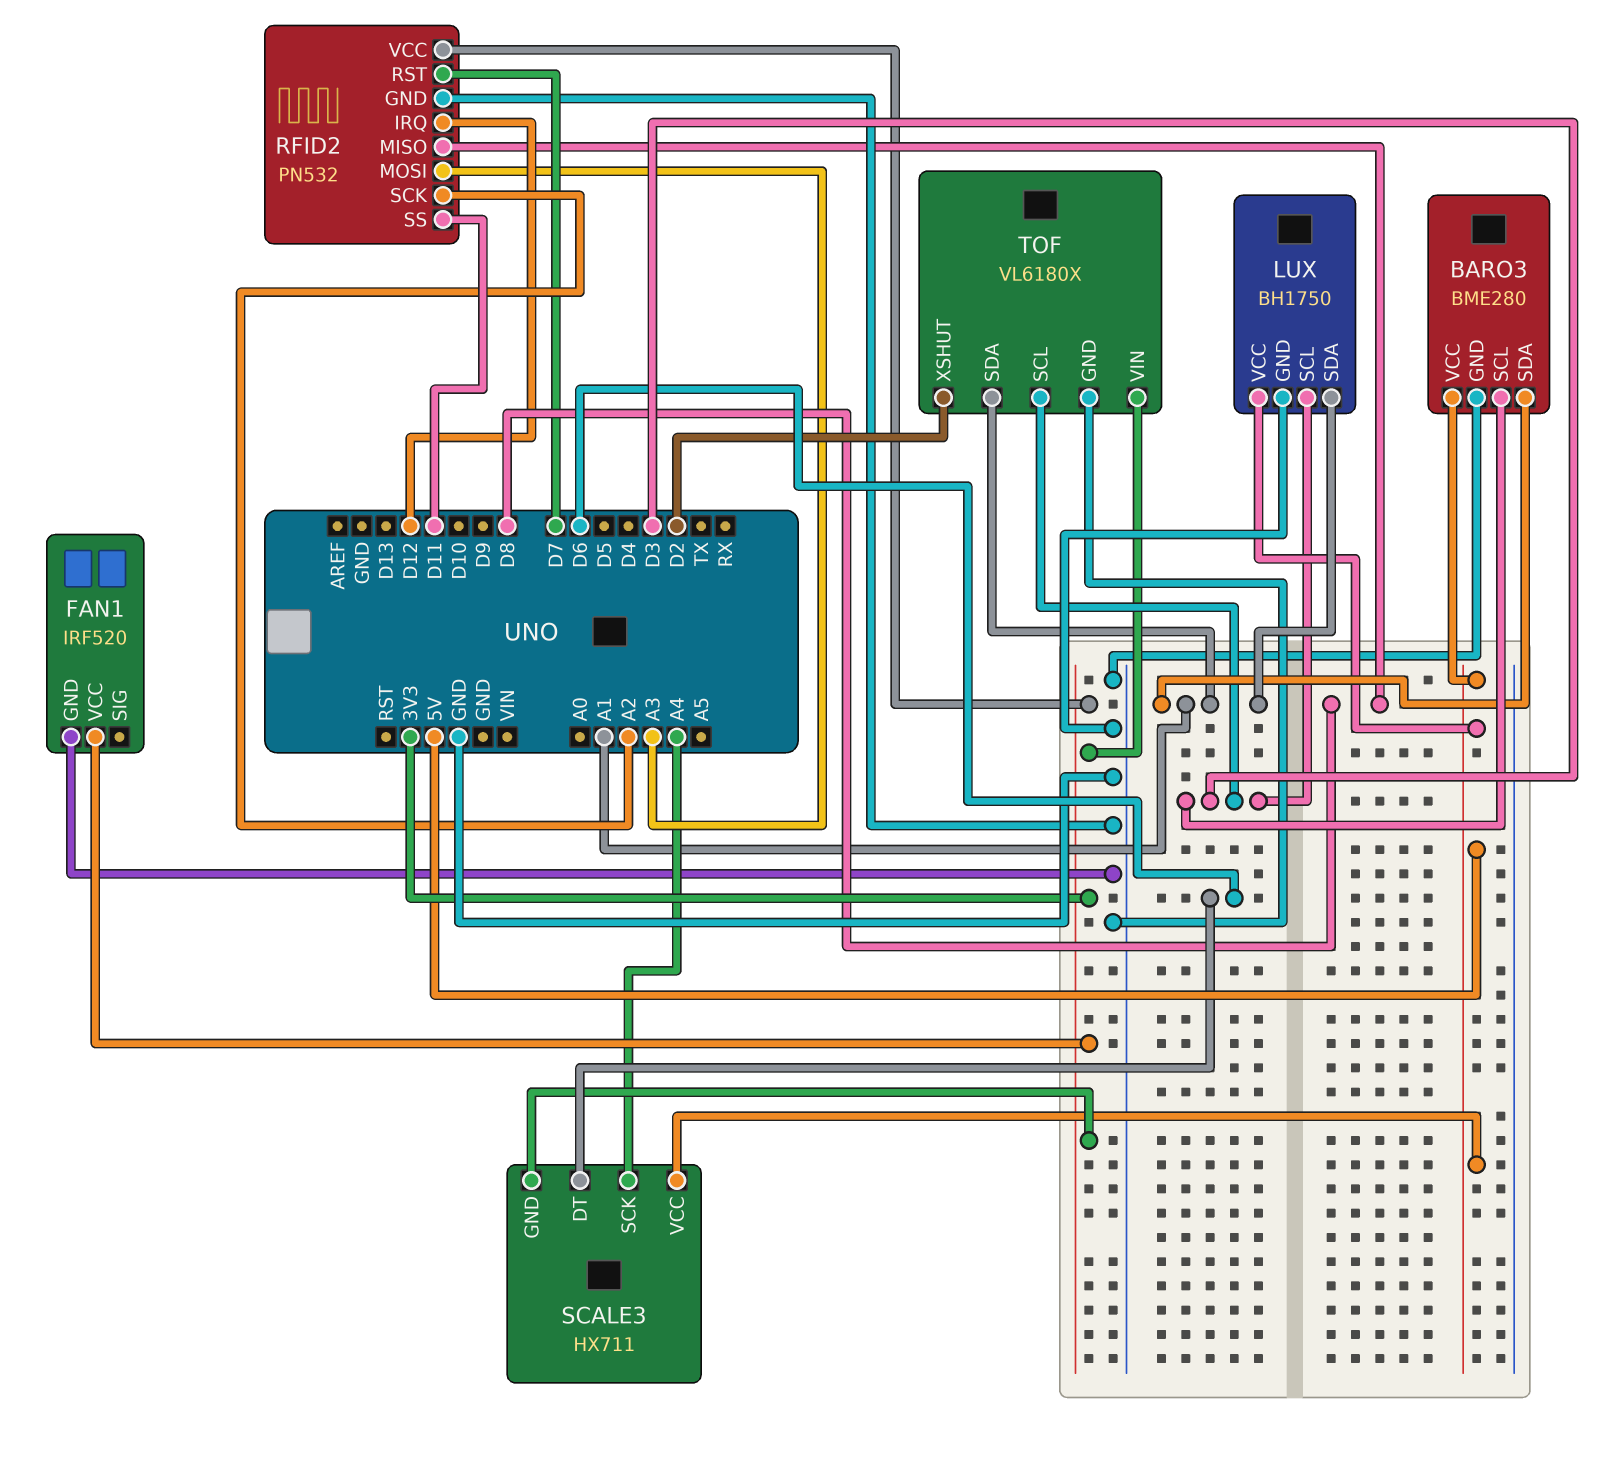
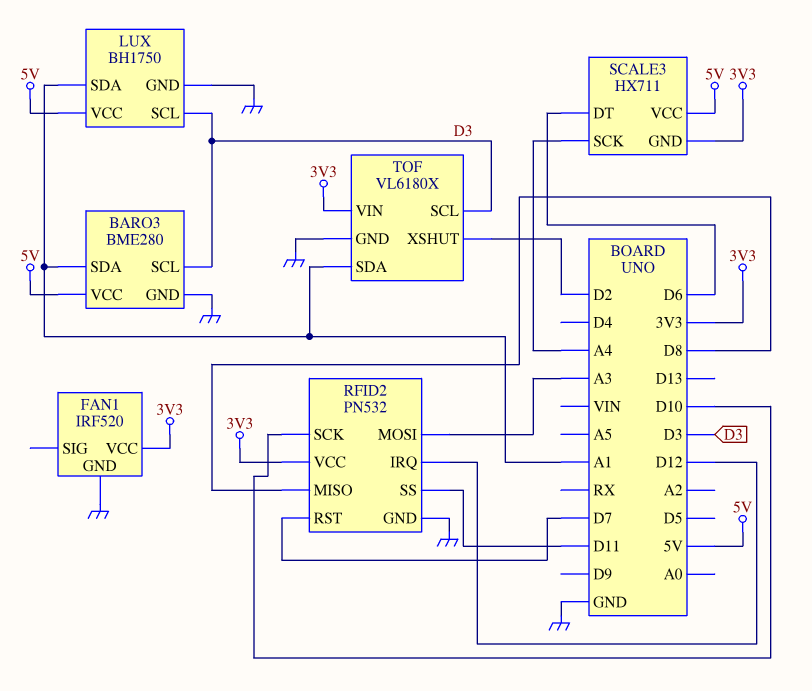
RFID2 pin SCK: A2 -> D10

